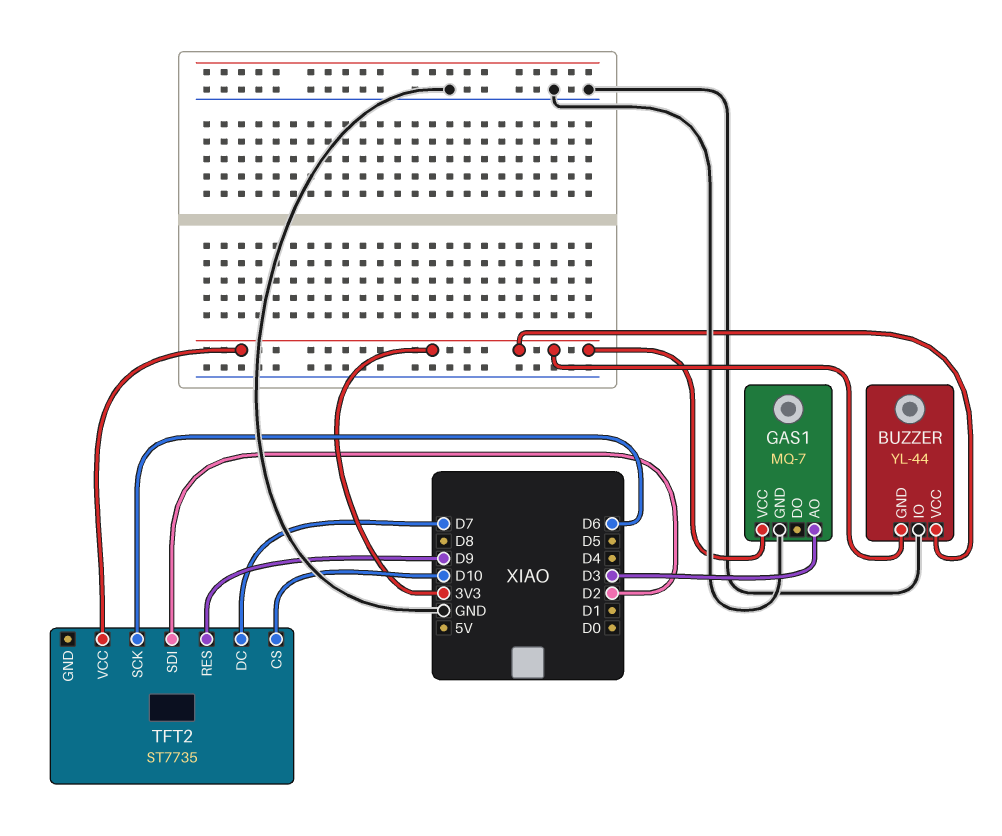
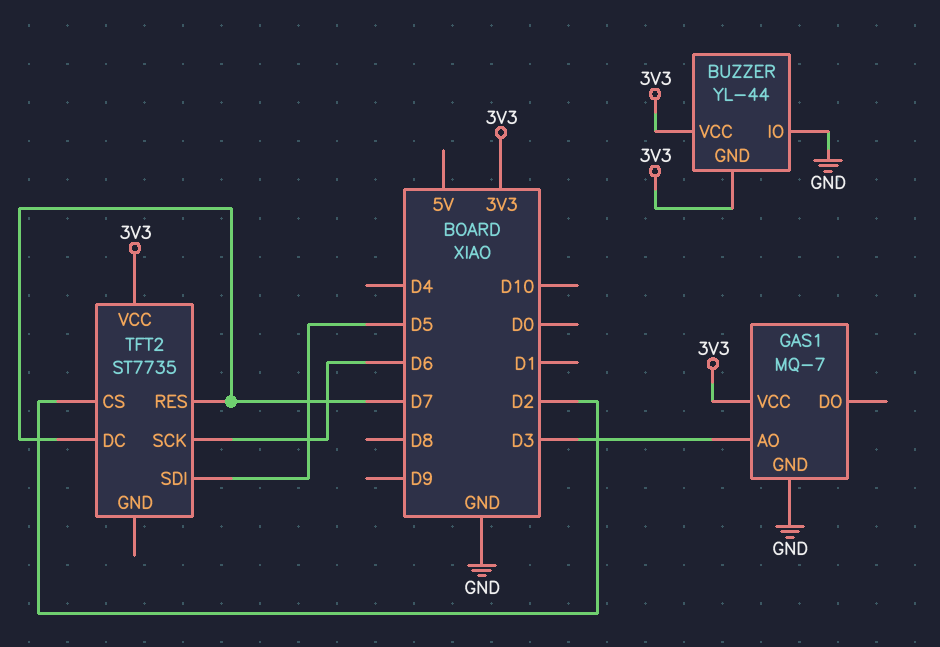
TFT2 pin CS: D10 -> D2
TFT2 pin RES: D9 -> D7
TFT2 pin SDI: D2 -> D5

